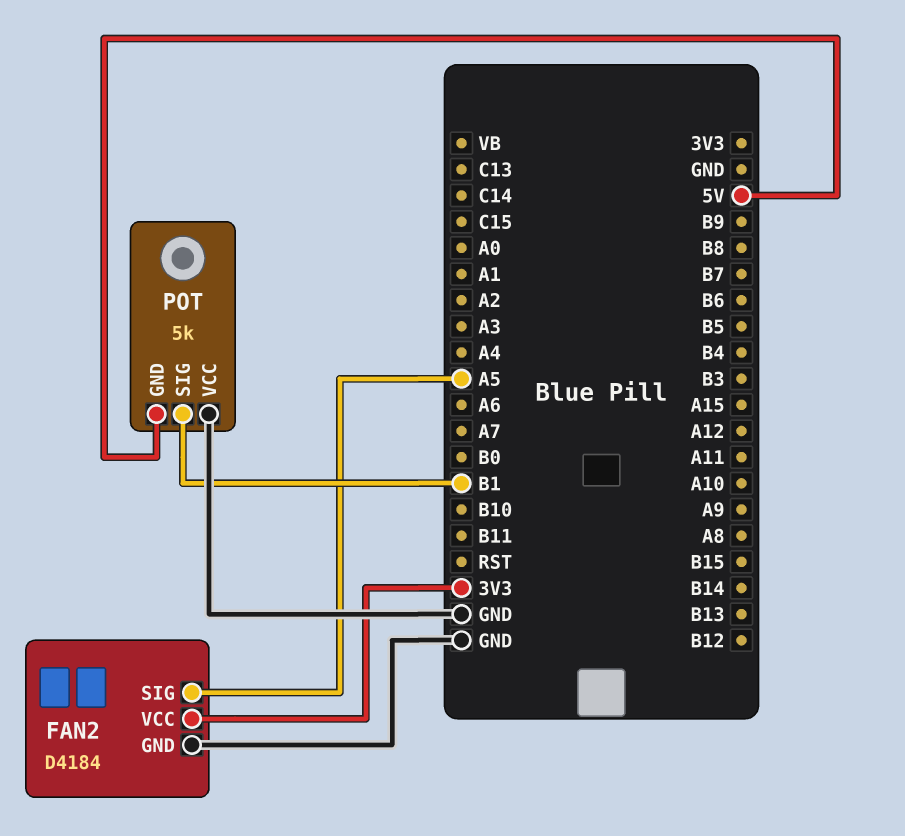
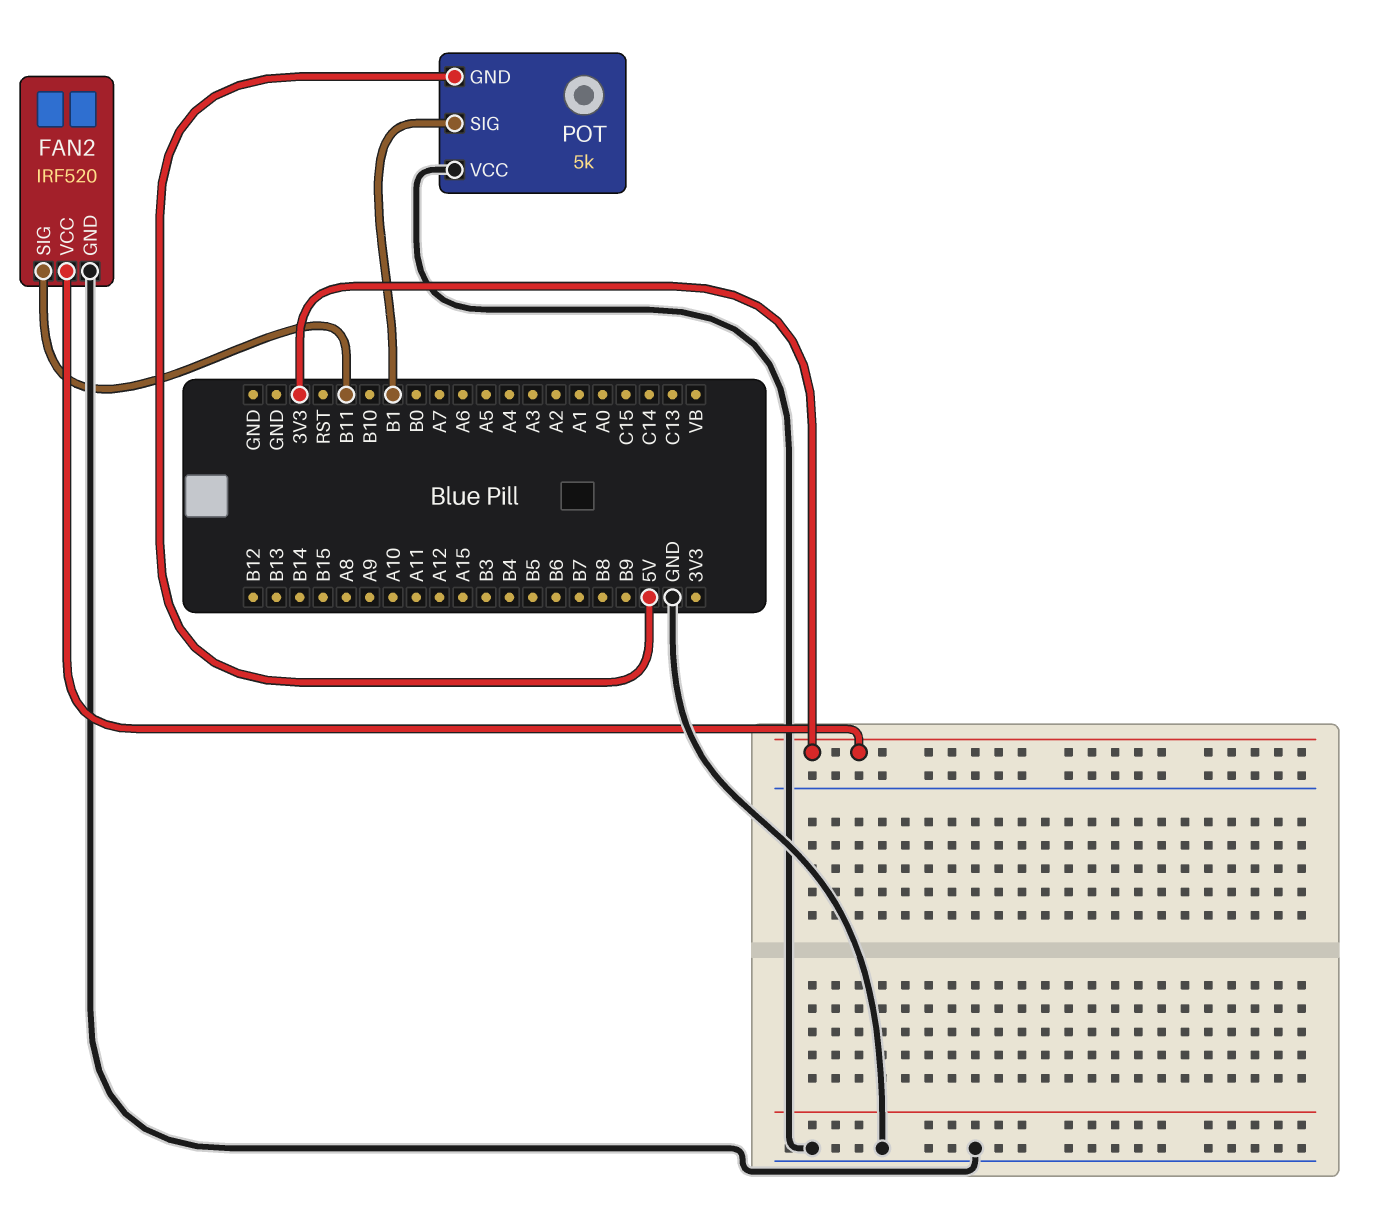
FAN2: D4184 -> IRF520
FAN2 pin SIG: A5 -> B11

